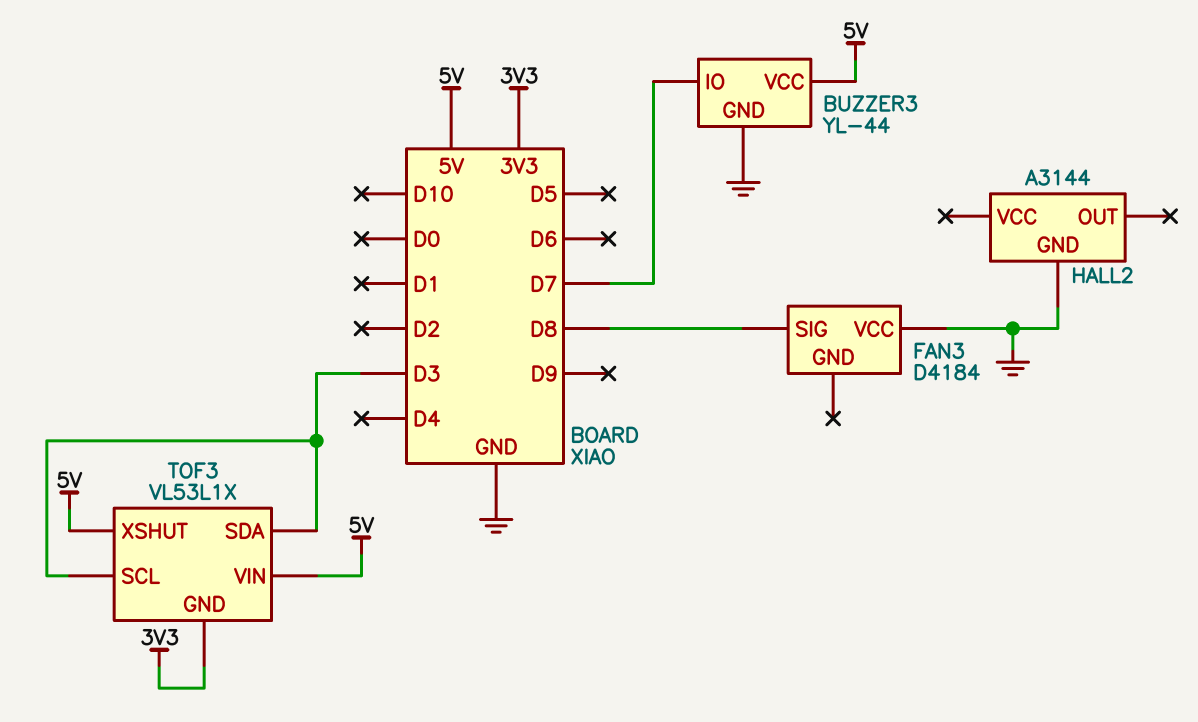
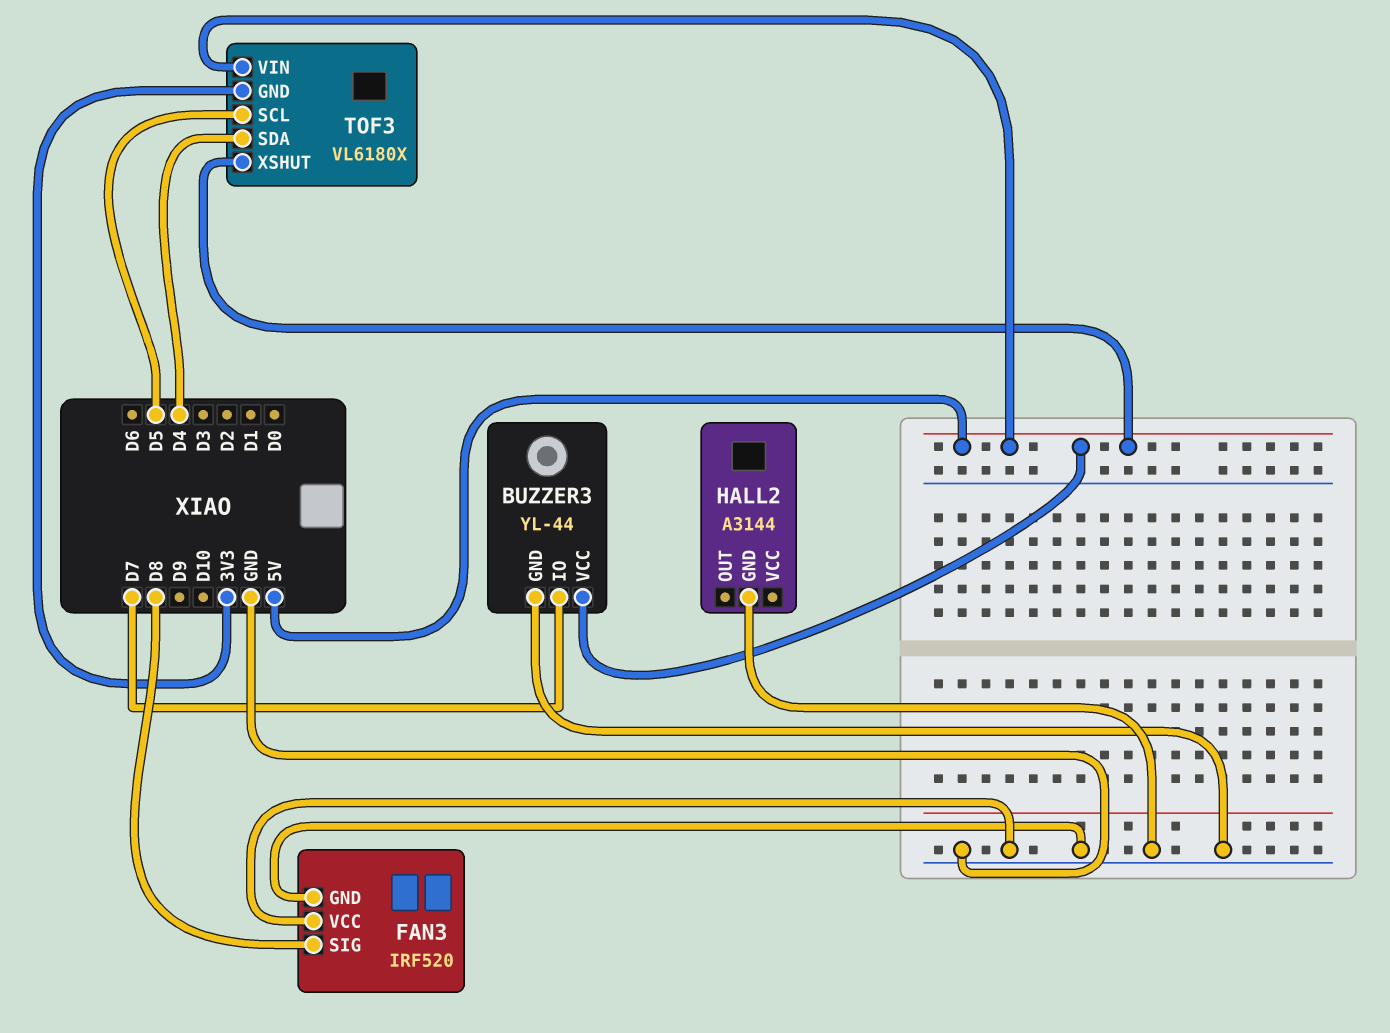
FAN3: D4184 -> IRF520
FAN3 pin GND: none -> GND
TOF3: VL53L1X -> VL6180X
TOF3 pin SCL: D3 -> D5
TOF3 pin SDA: D3 -> D4

